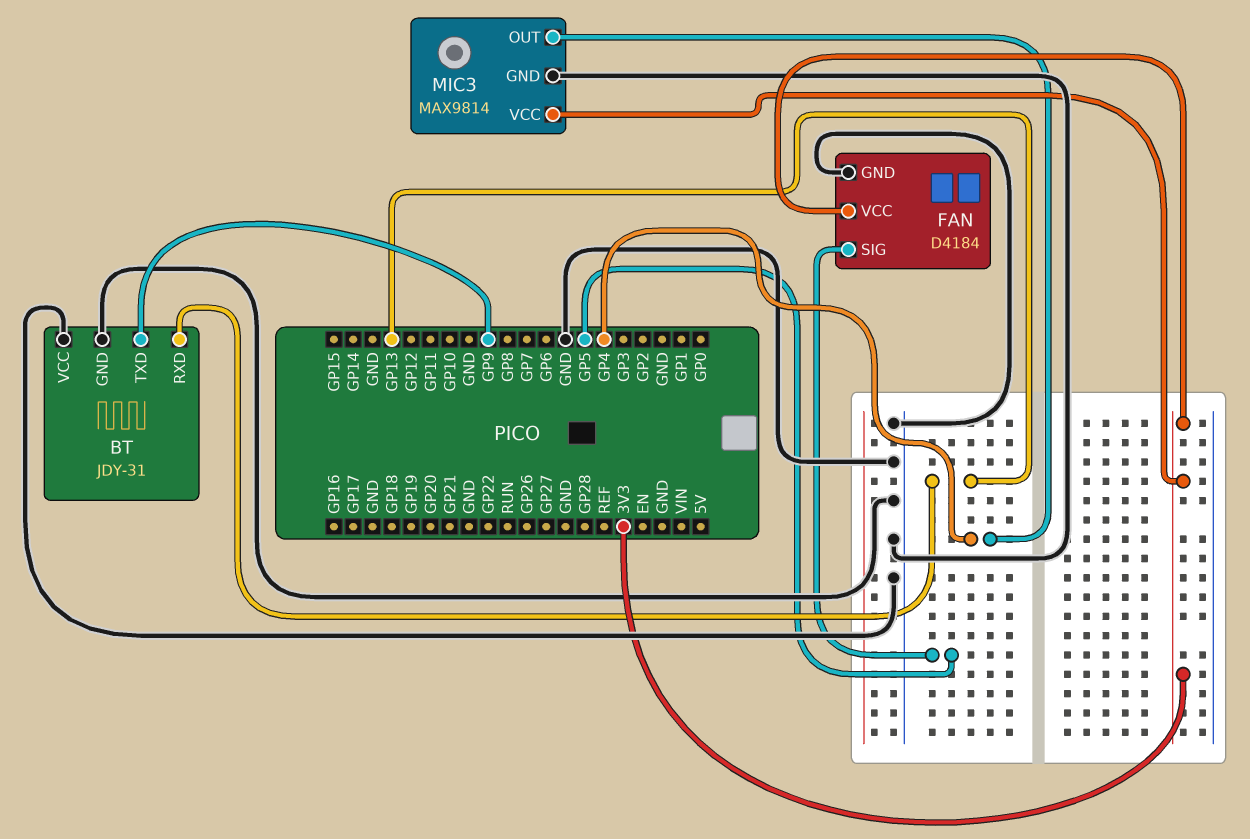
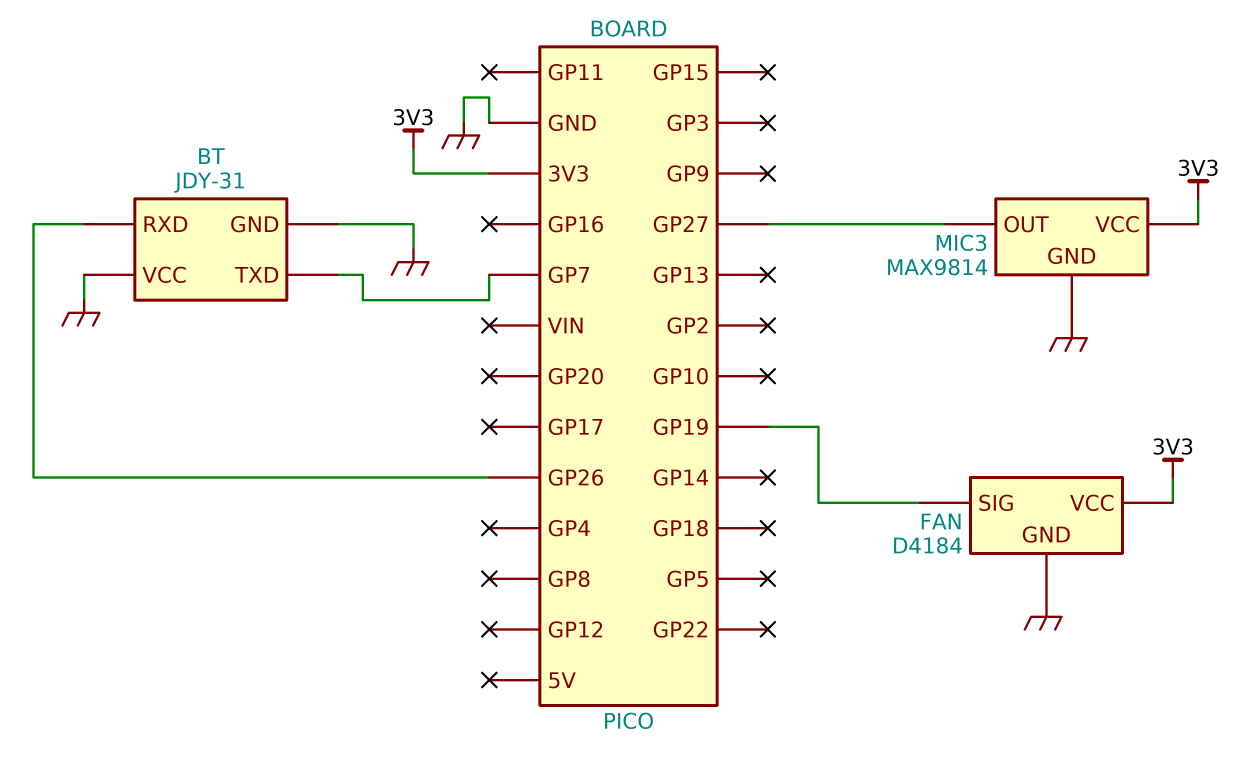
BT pin RXD: GP13 -> GP26
BT pin TXD: GP9 -> GP7
FAN pin SIG: GP5 -> GP19
MIC3 pin OUT: GP4 -> GP27

